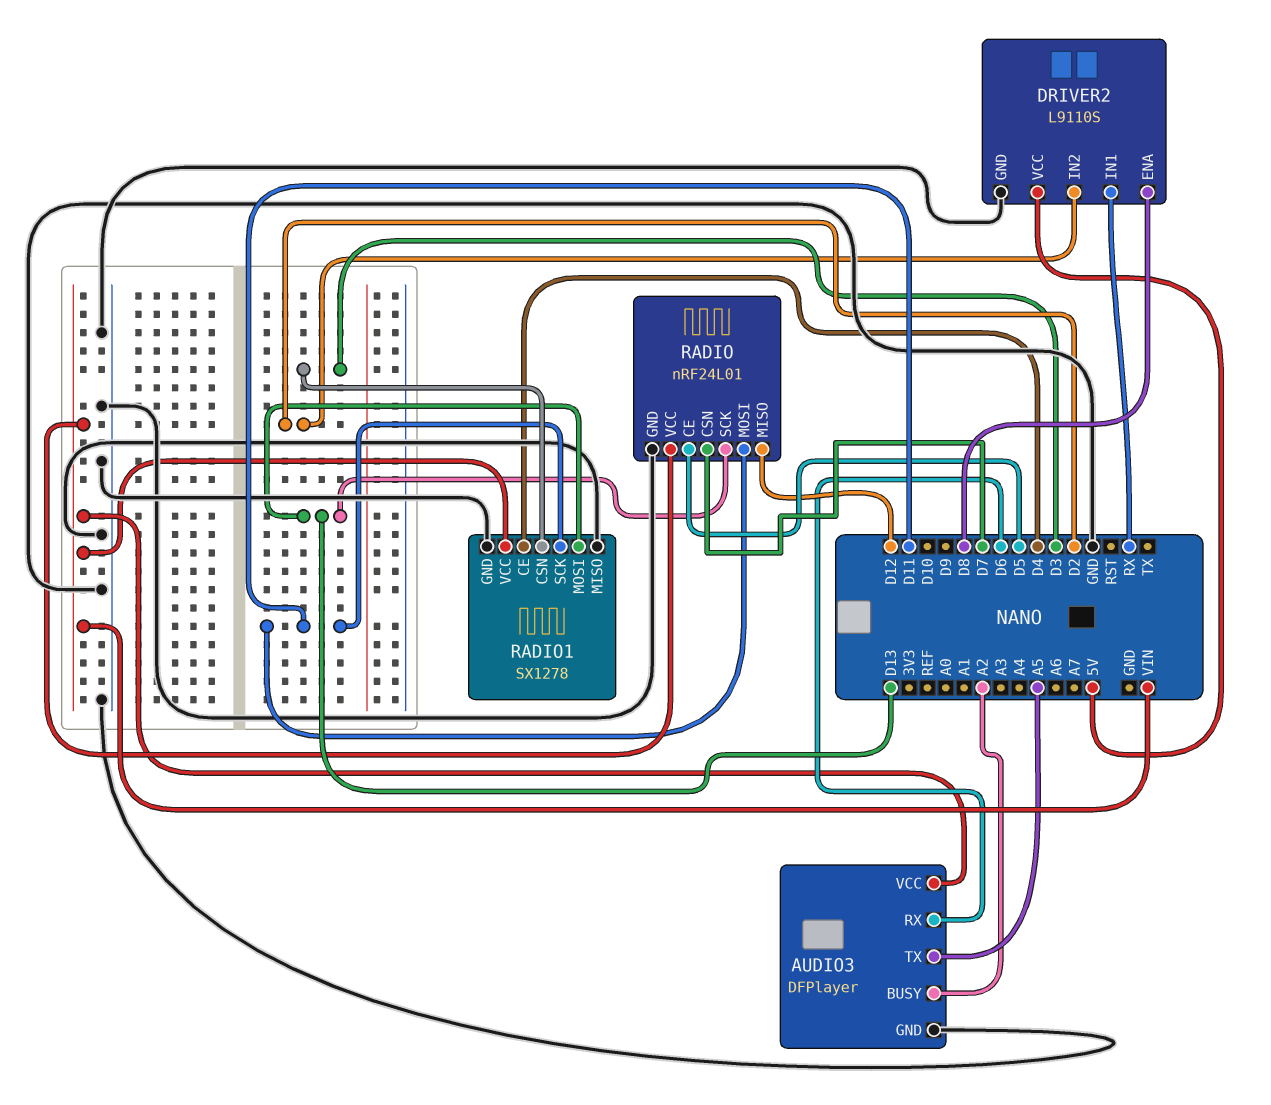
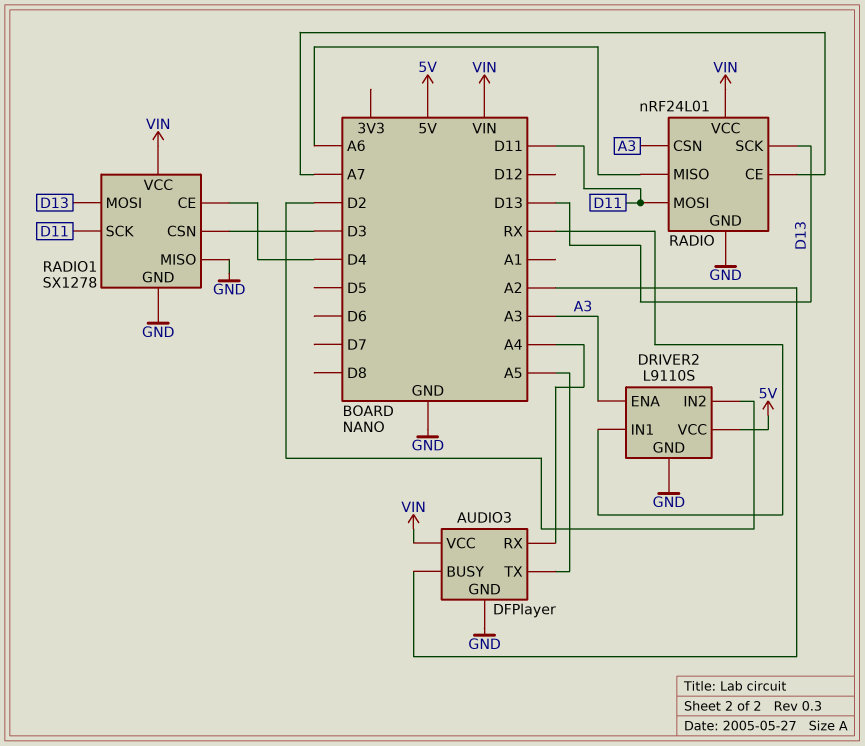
AUDIO3 pin RX: D6 -> A4
DRIVER2 pin ENA: D8 -> A3
RADIO pin CE: D5 -> A7
RADIO pin CSN: D7 -> A3
RADIO pin MISO: D12 -> A6

